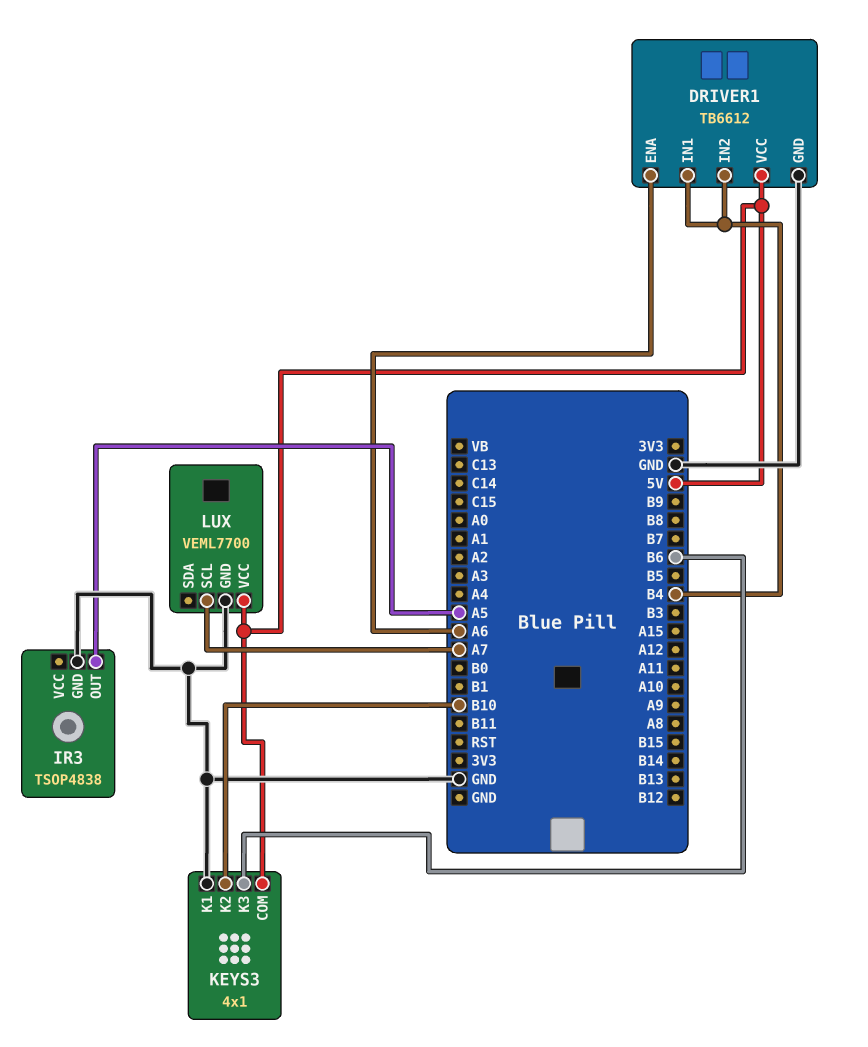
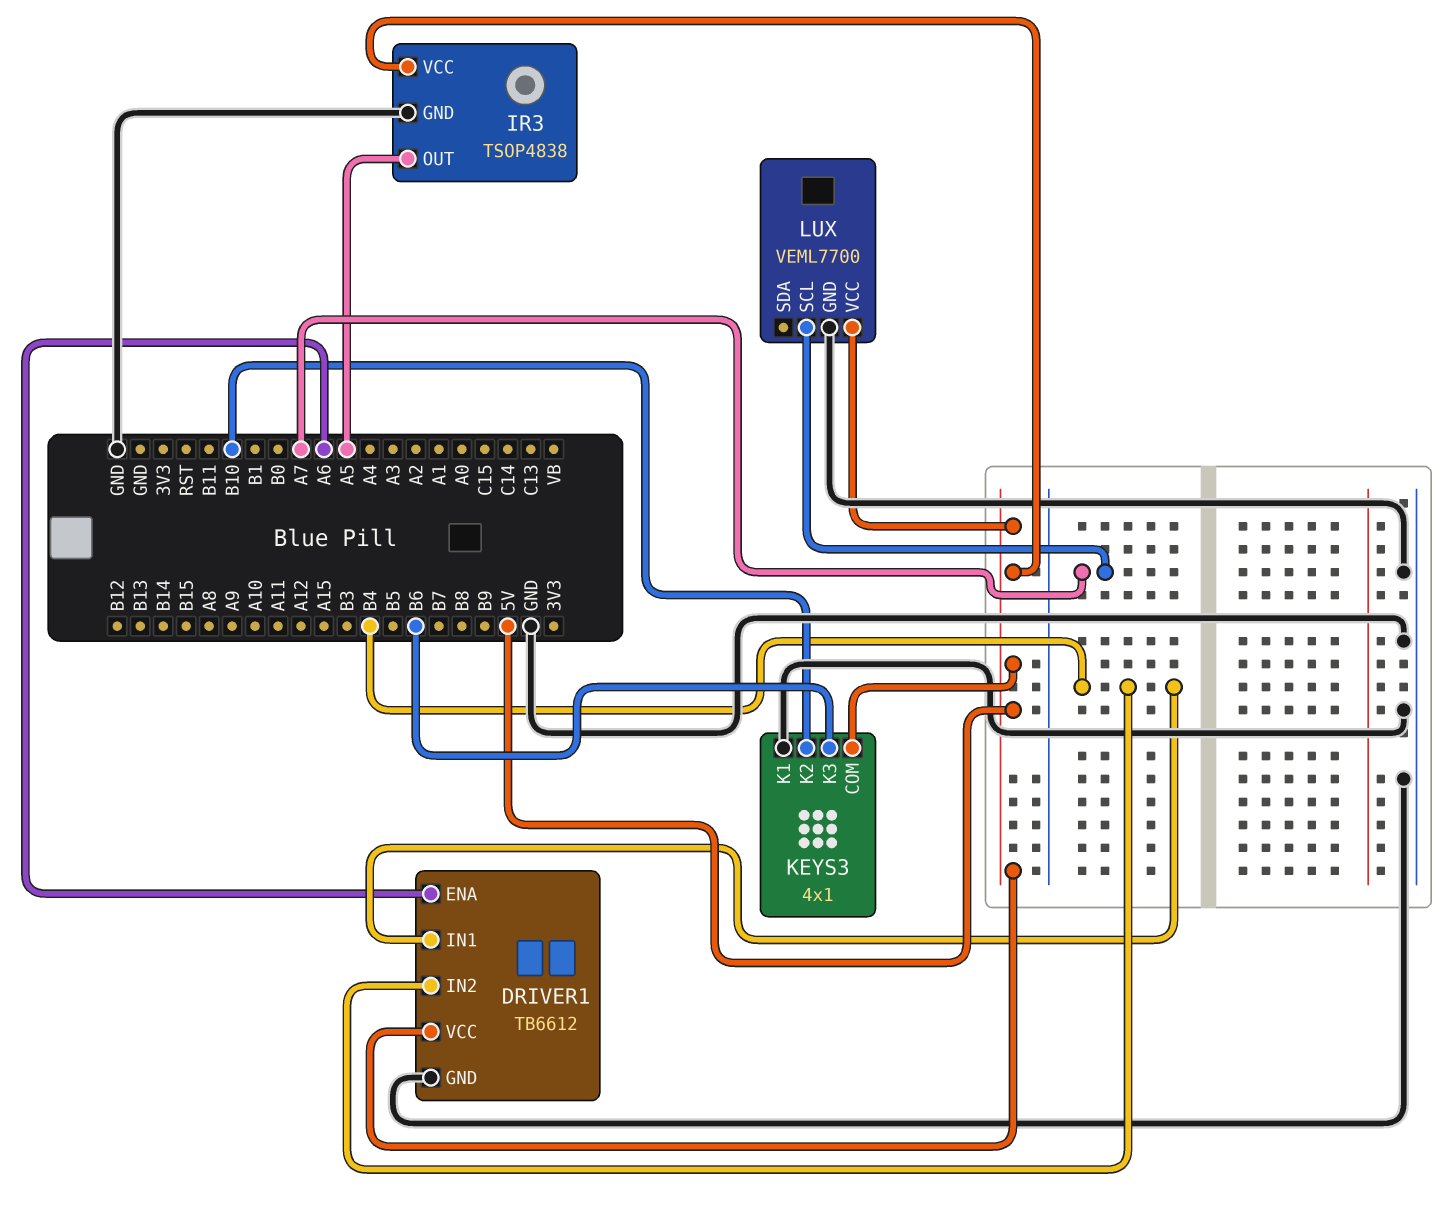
IR3 pin VCC: none -> 5V

